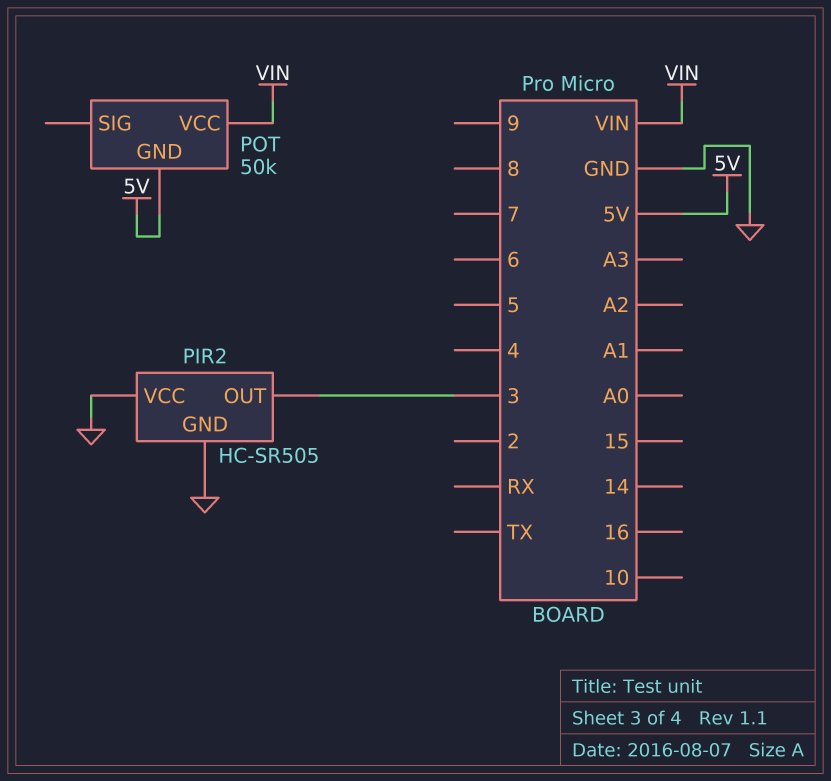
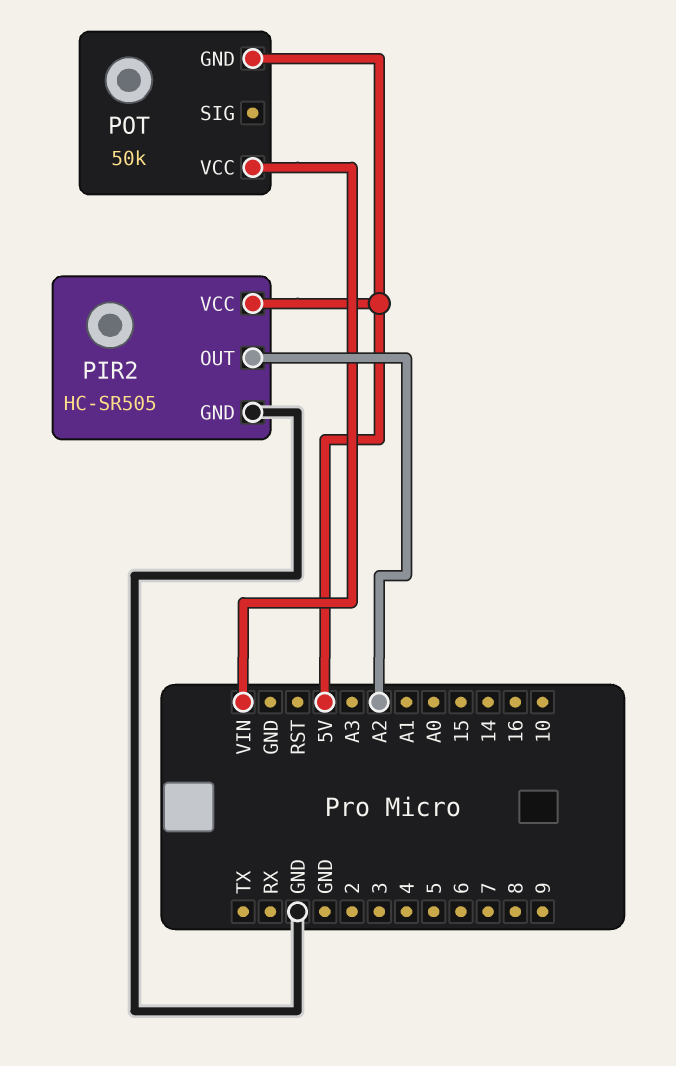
PIR2 pin OUT: 3 -> A2
PIR2 pin VCC: GND -> 5V

